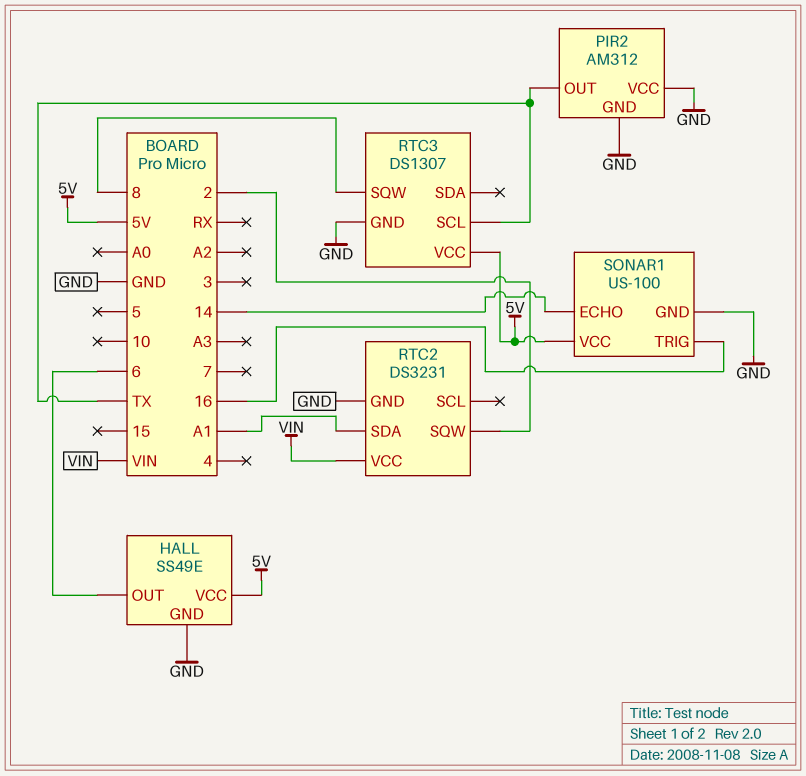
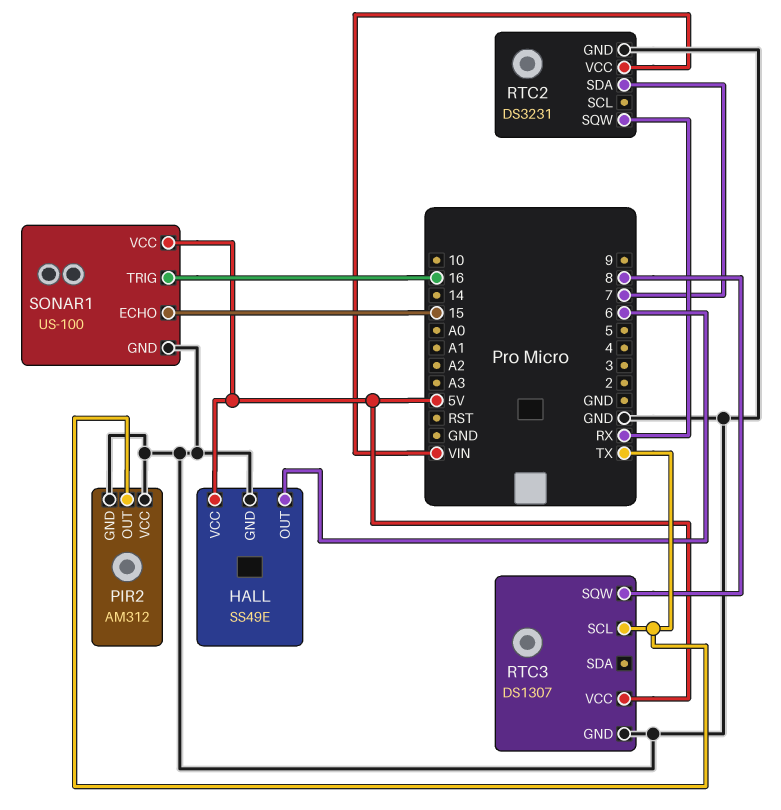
RTC2 pin SDA: A1 -> 7
RTC2 pin SQW: 2 -> RX
SONAR1 pin ECHO: 14 -> 15

